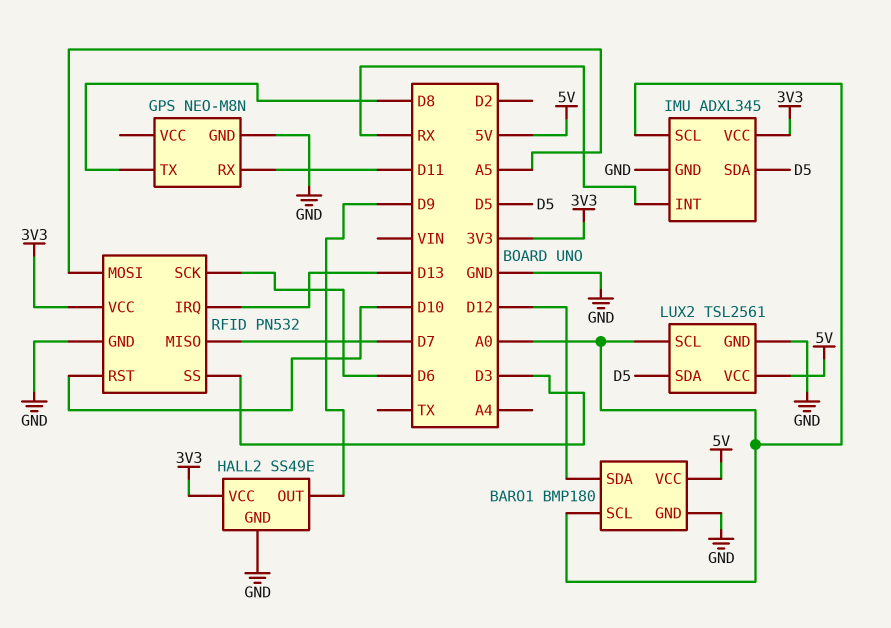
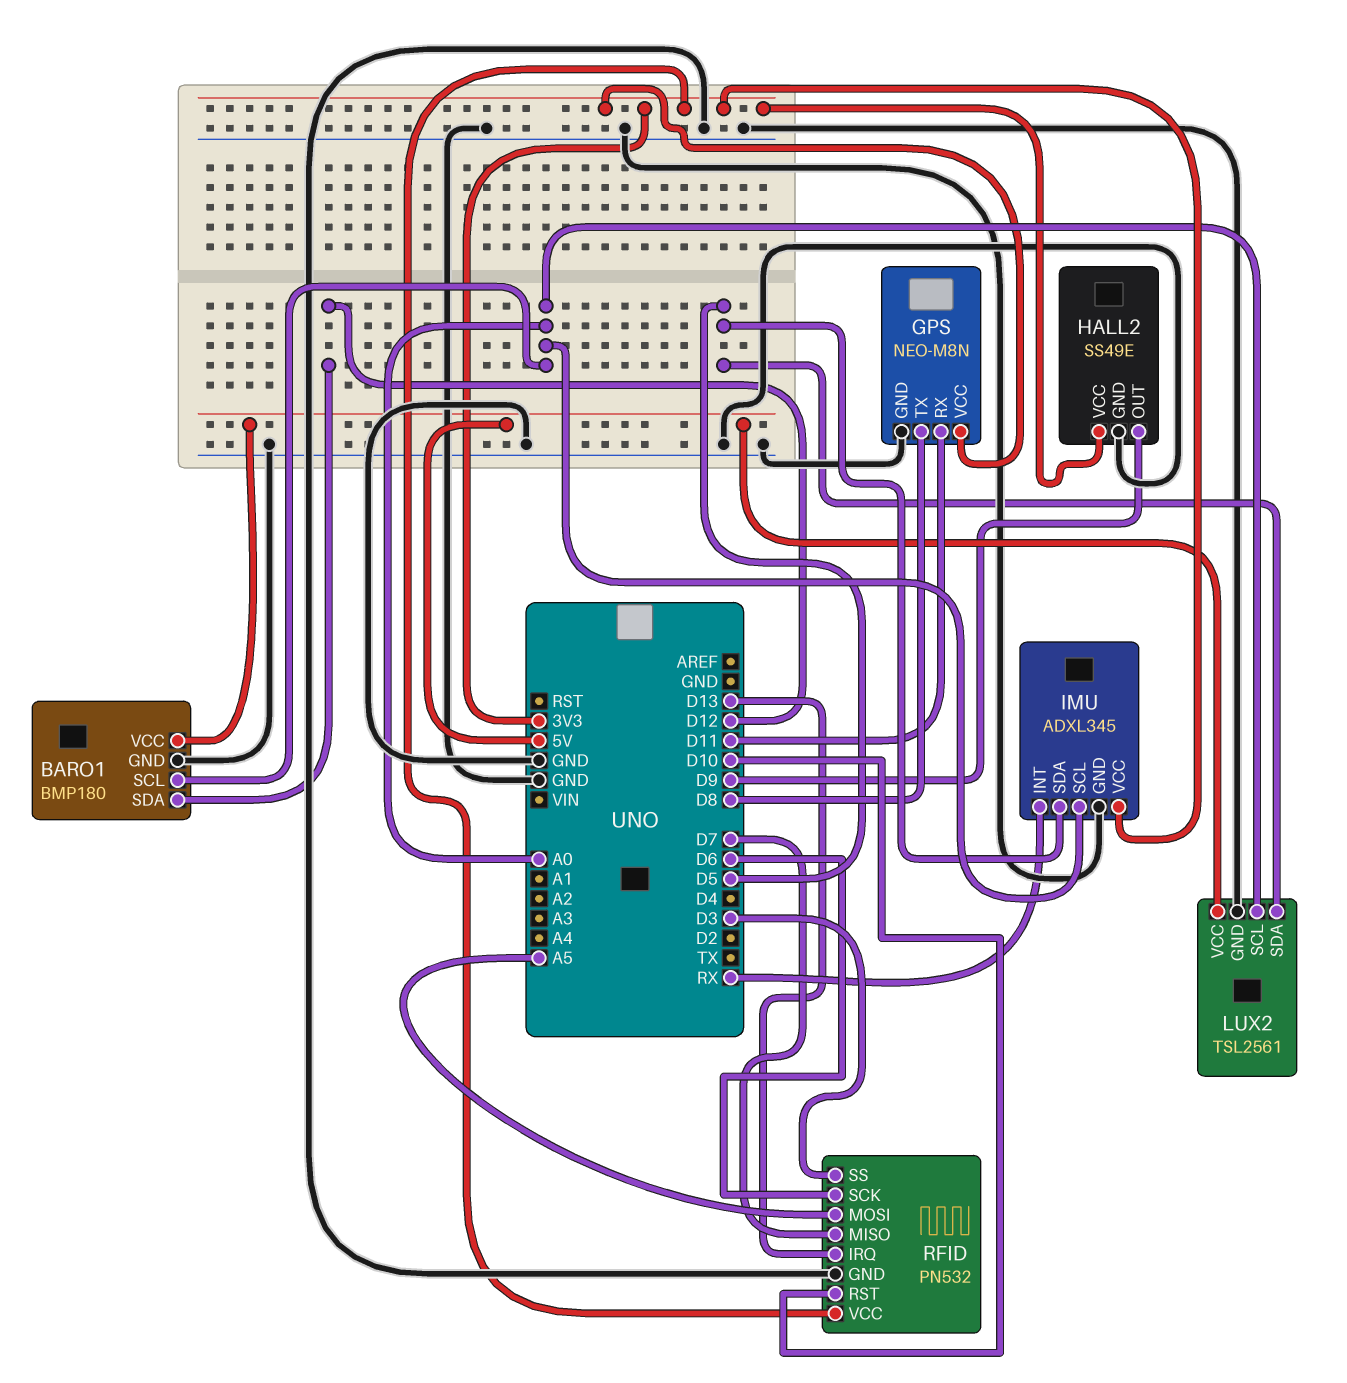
GPS pin VCC: none -> 3V3

